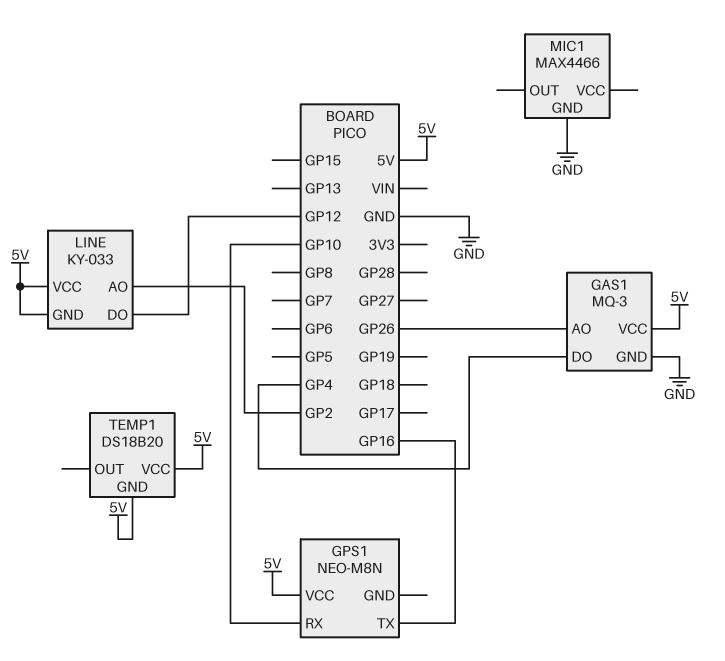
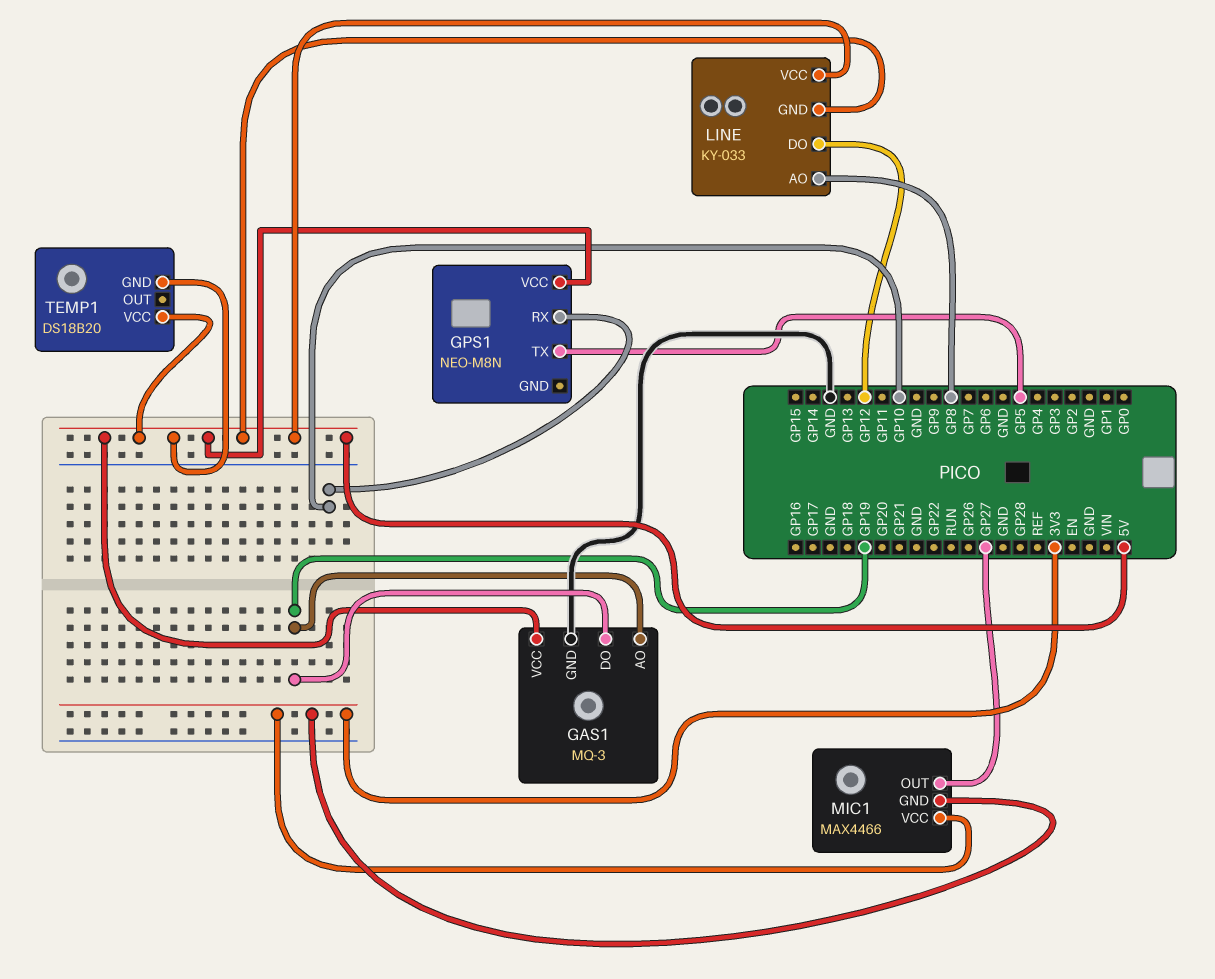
GAS1 pin AO: GP26 -> GP19
GAS1 pin DO: GP4 -> GP19
GPS1 pin TX: GP16 -> GP5
LINE pin AO: GP2 -> GP8
MIC1 pin GND: GND -> 3V3
MIC1 pin OUT: none -> GP27
MIC1 pin VCC: none -> 3V3

